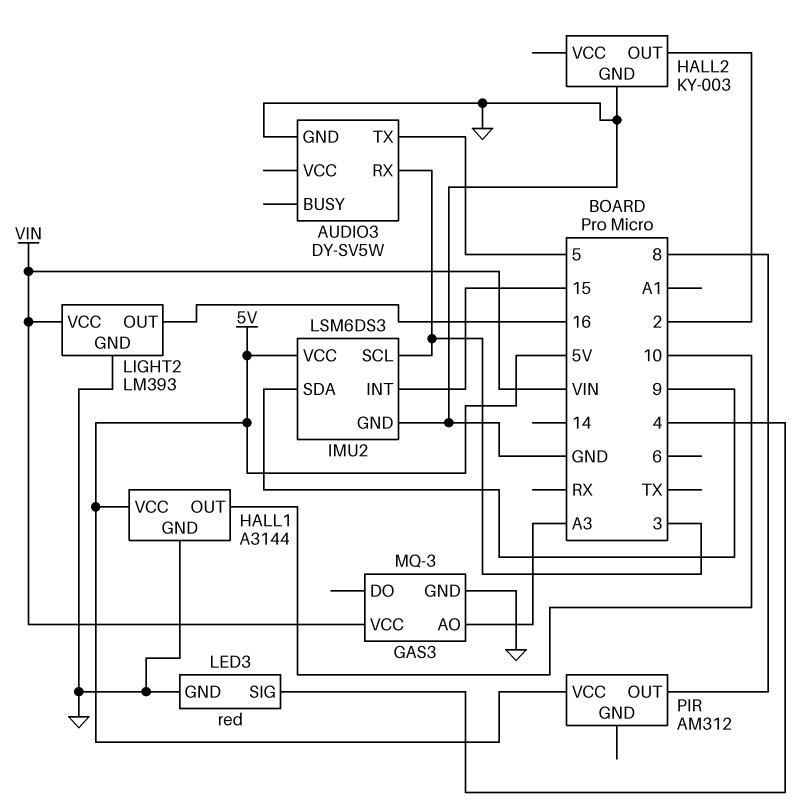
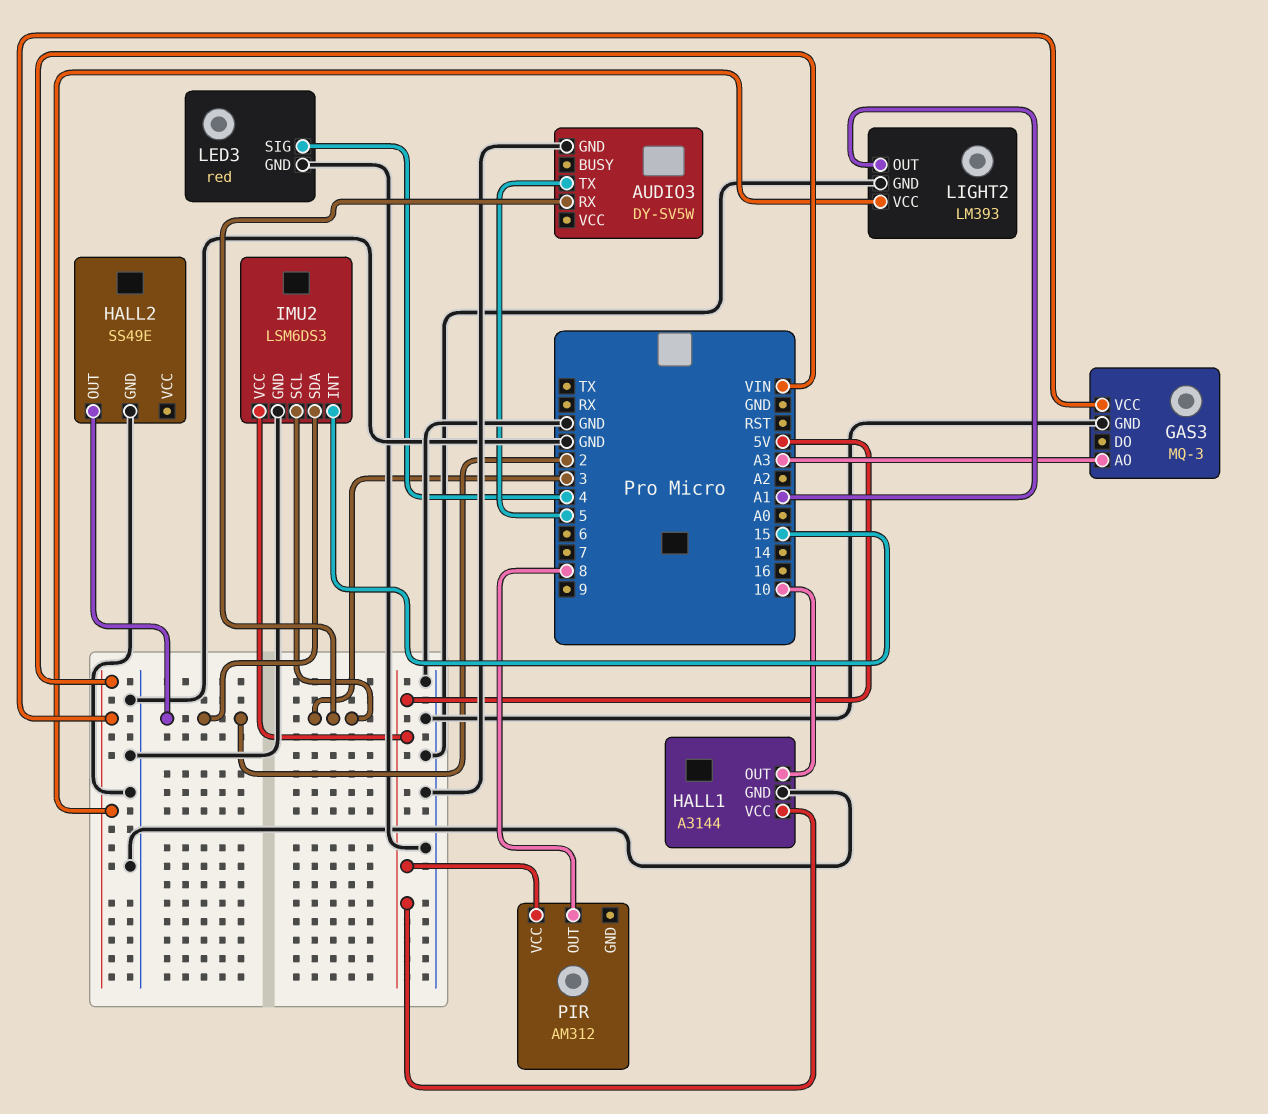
HALL2: KY-003 -> SS49E
IMU2 pin SDA: 9 -> 2
LIGHT2 pin OUT: 16 -> A1

